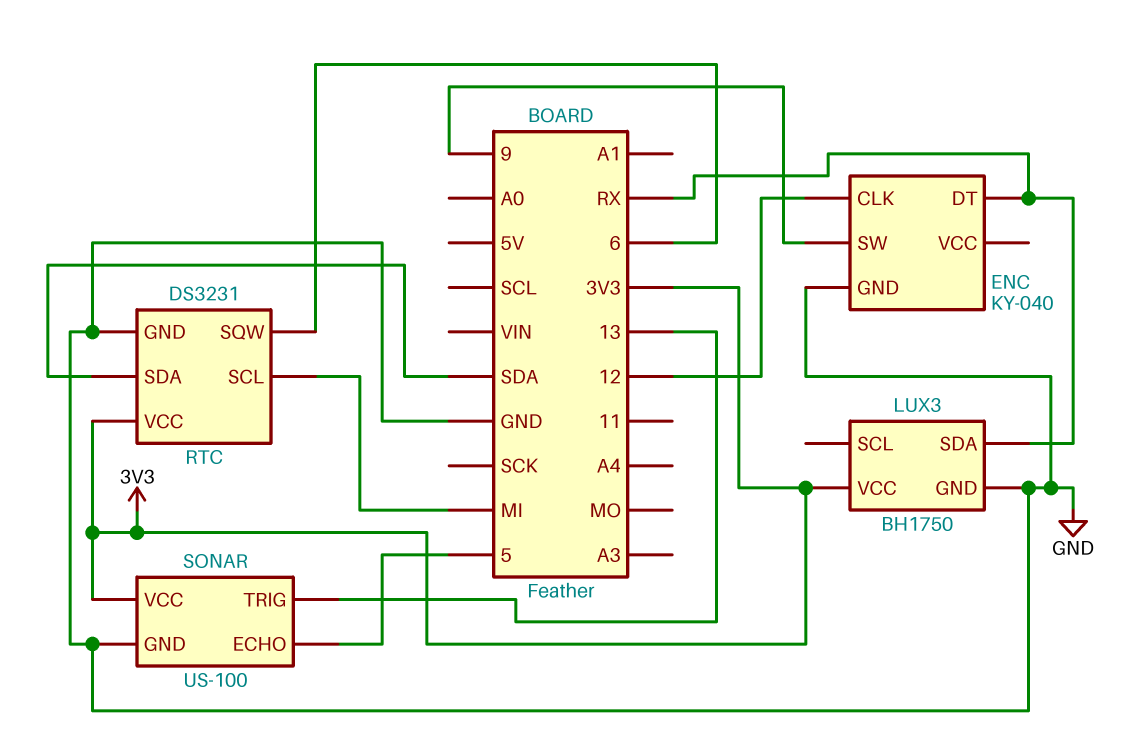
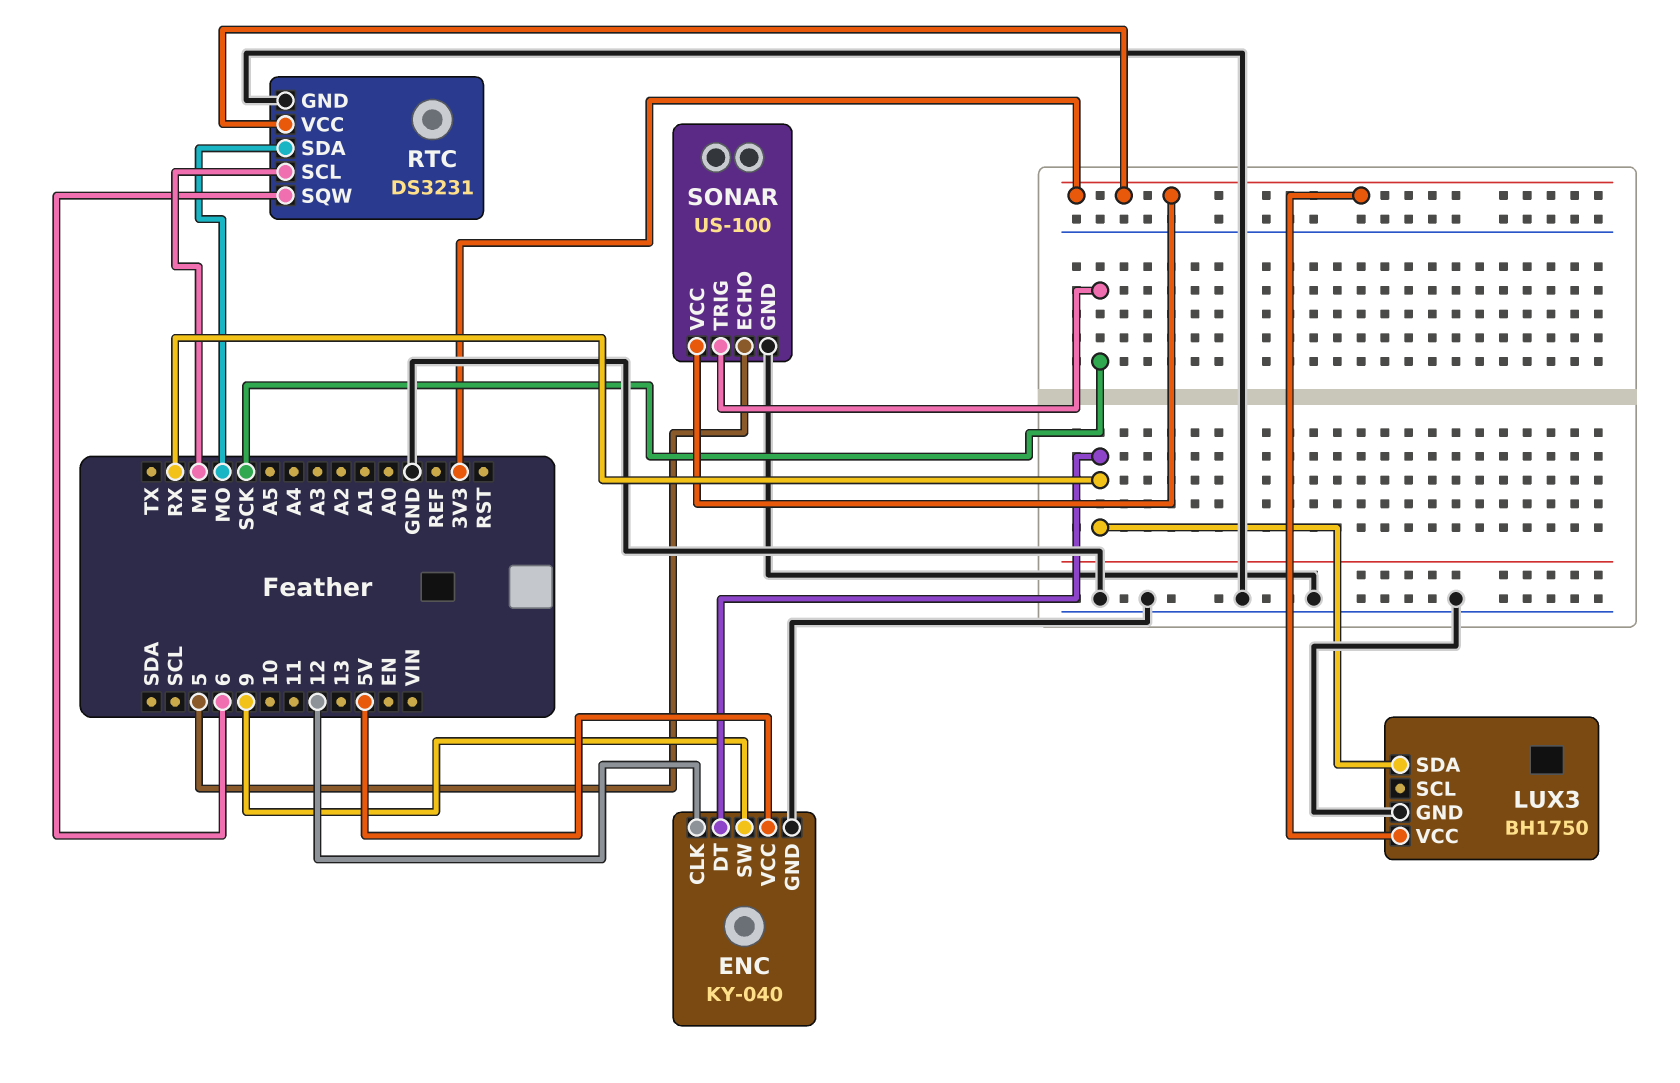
ENC pin VCC: none -> 5V
RTC pin SDA: SDA -> MO
SONAR pin TRIG: 13 -> SCK

